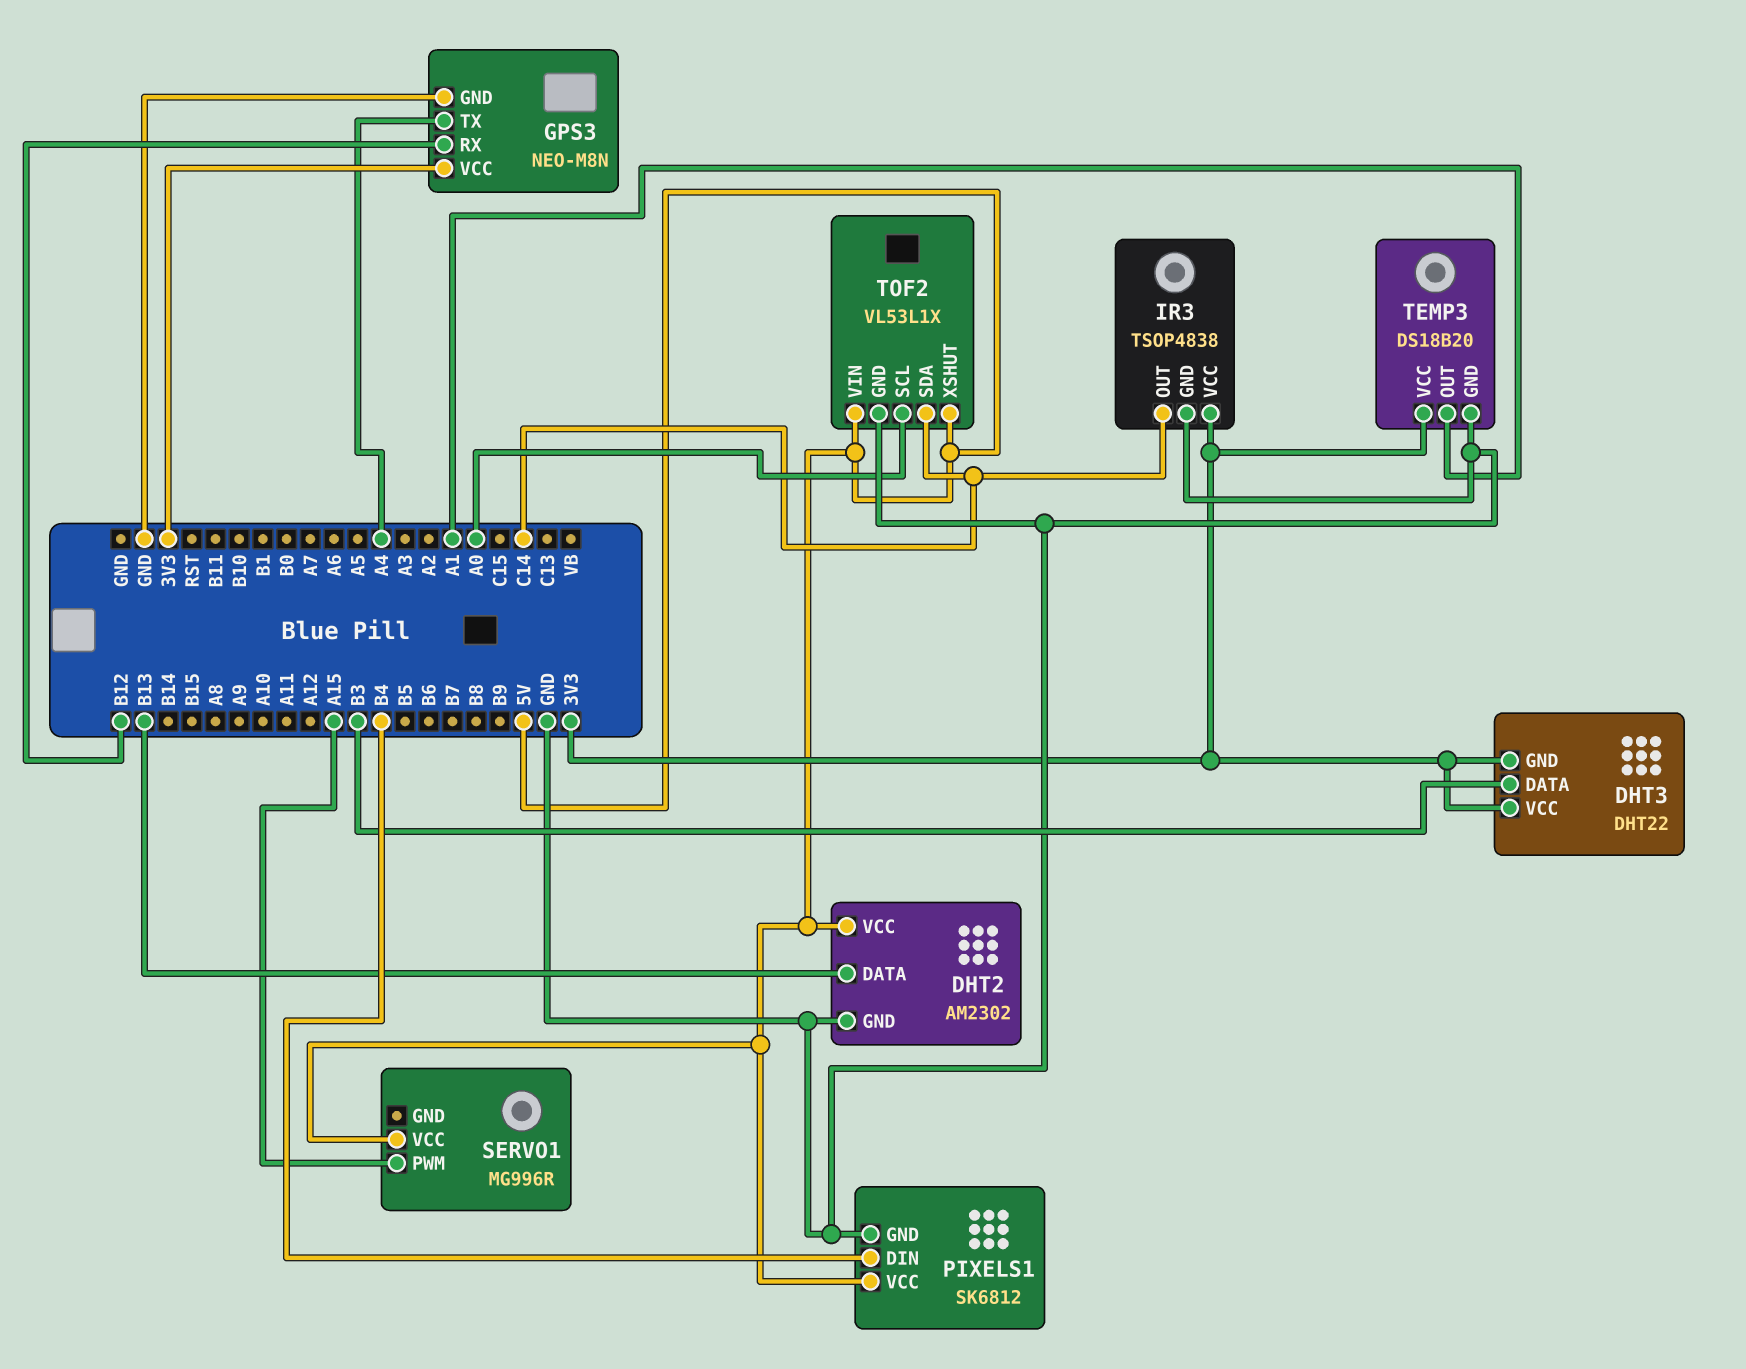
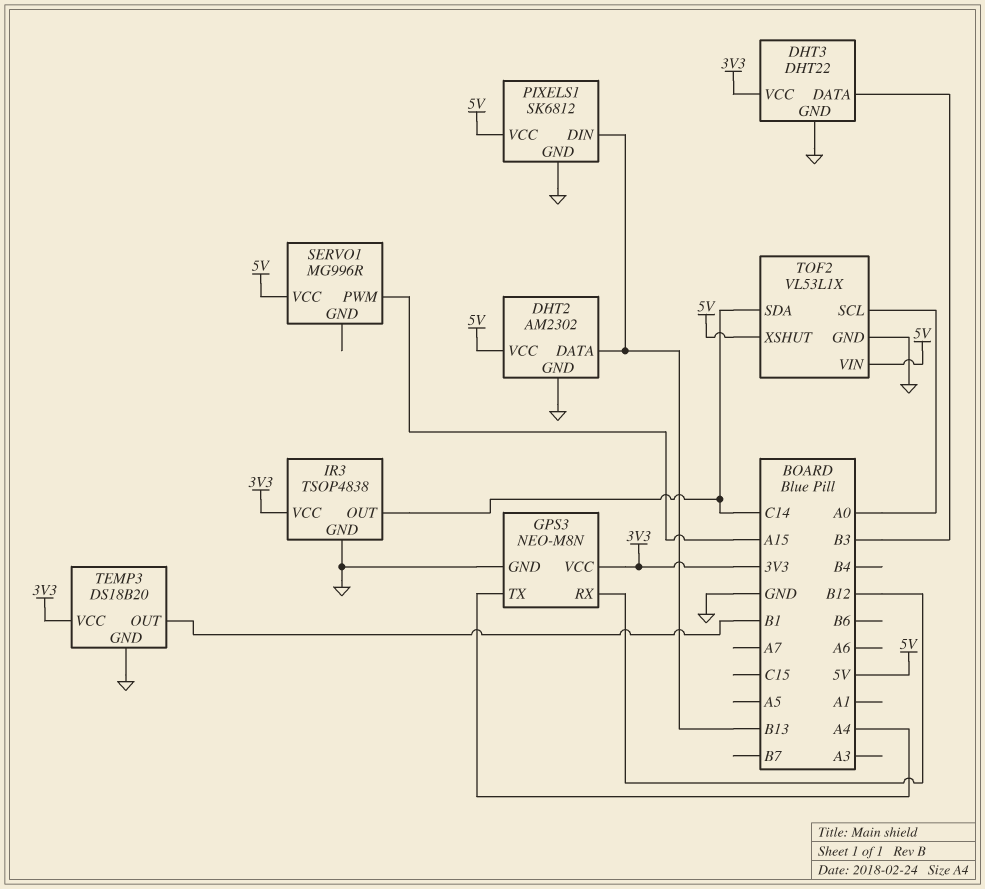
DHT3 pin GND: 3V3 -> GND
PIXELS1 pin DIN: B4 -> B13
TEMP3 pin OUT: A1 -> B1

